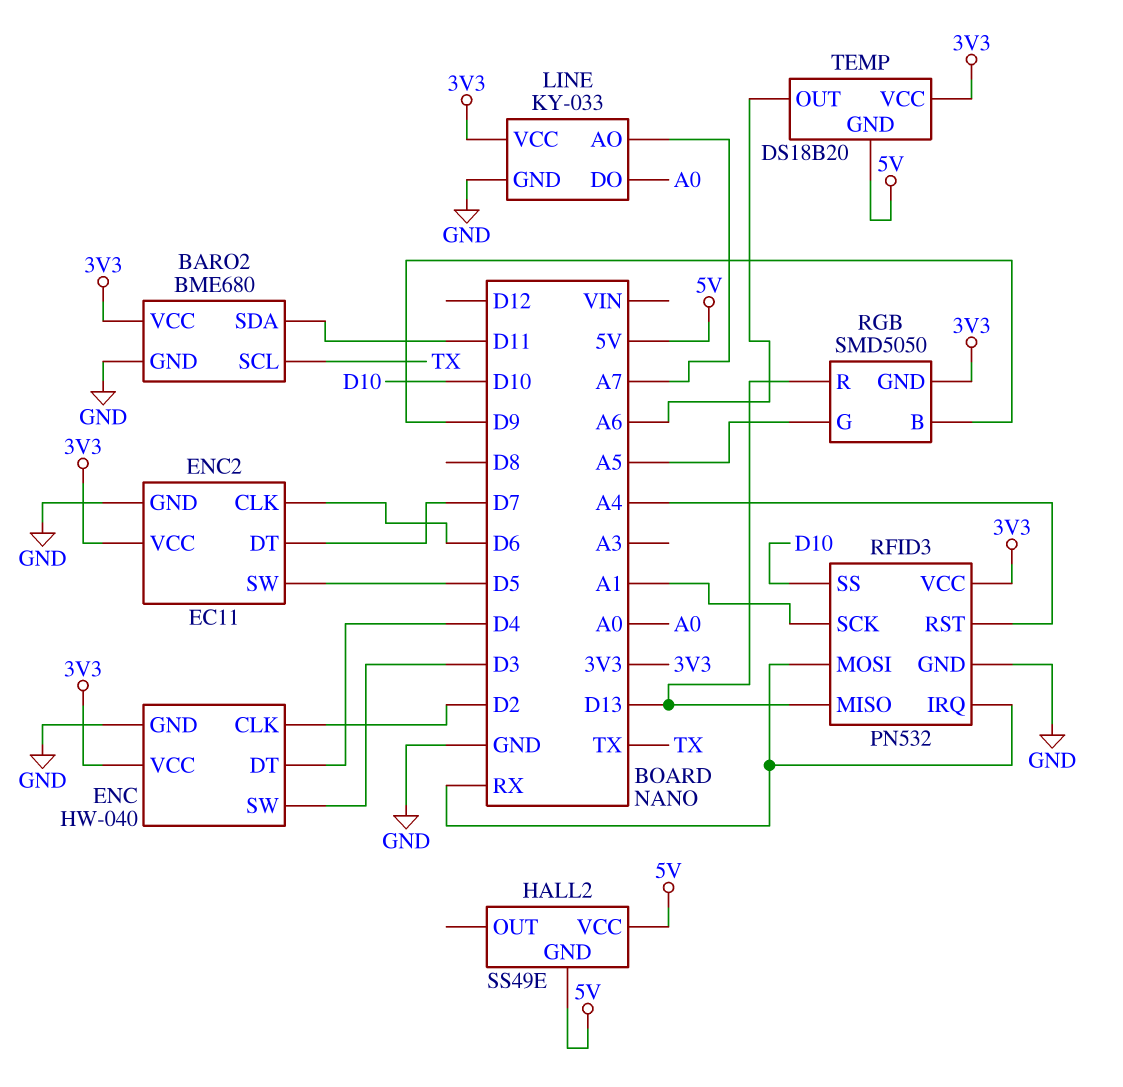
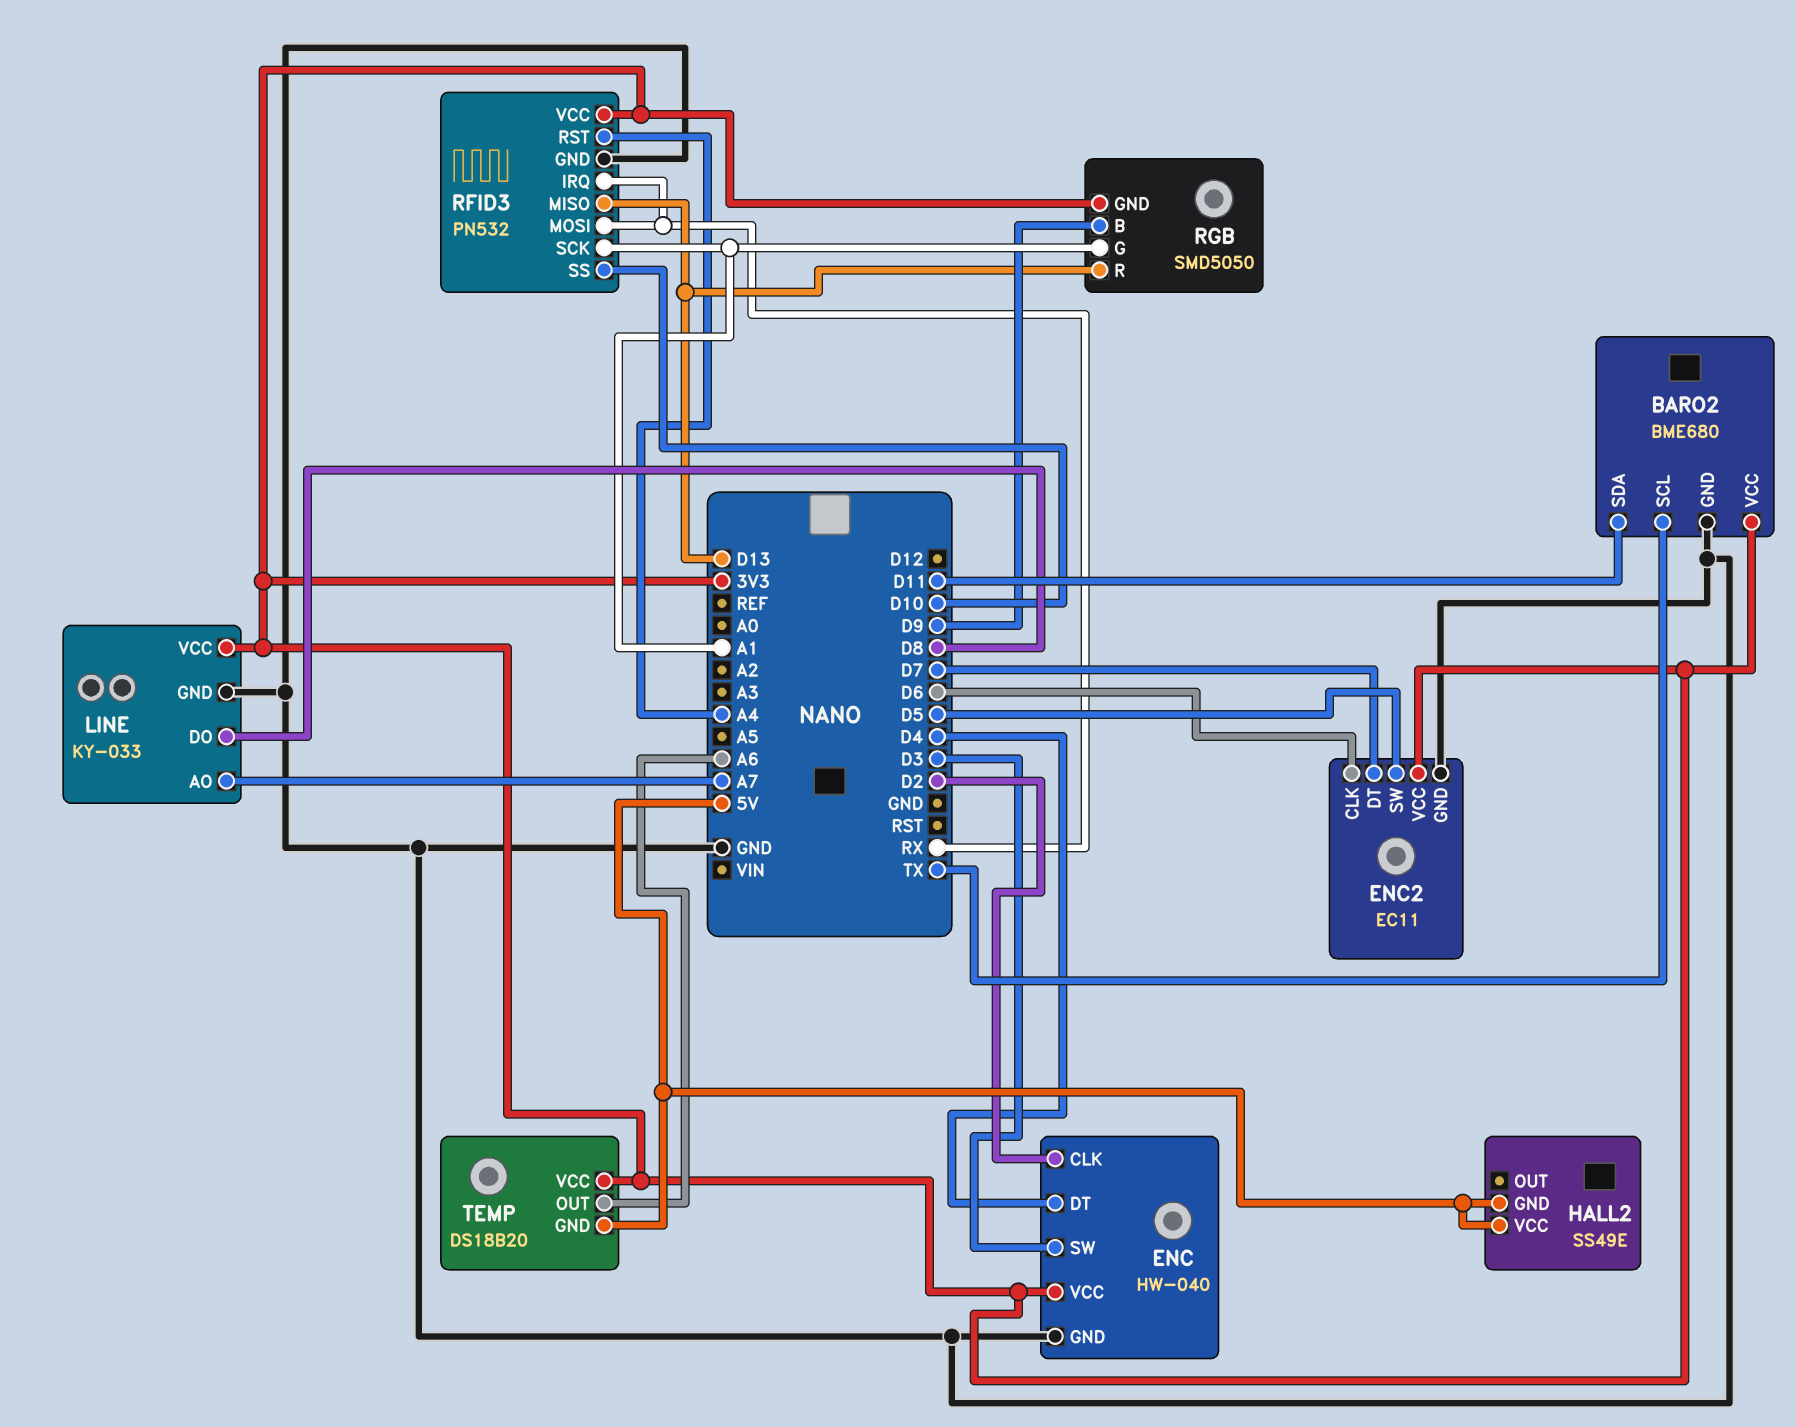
LINE pin DO: A0 -> D8
RGB pin G: A5 -> A1

